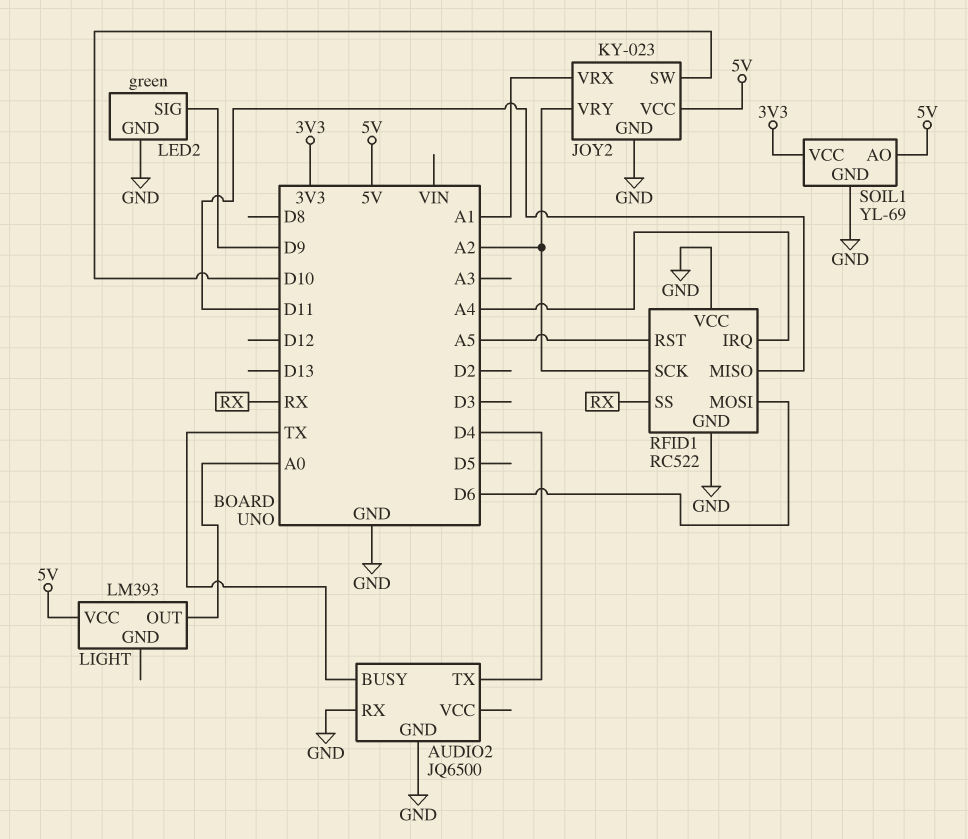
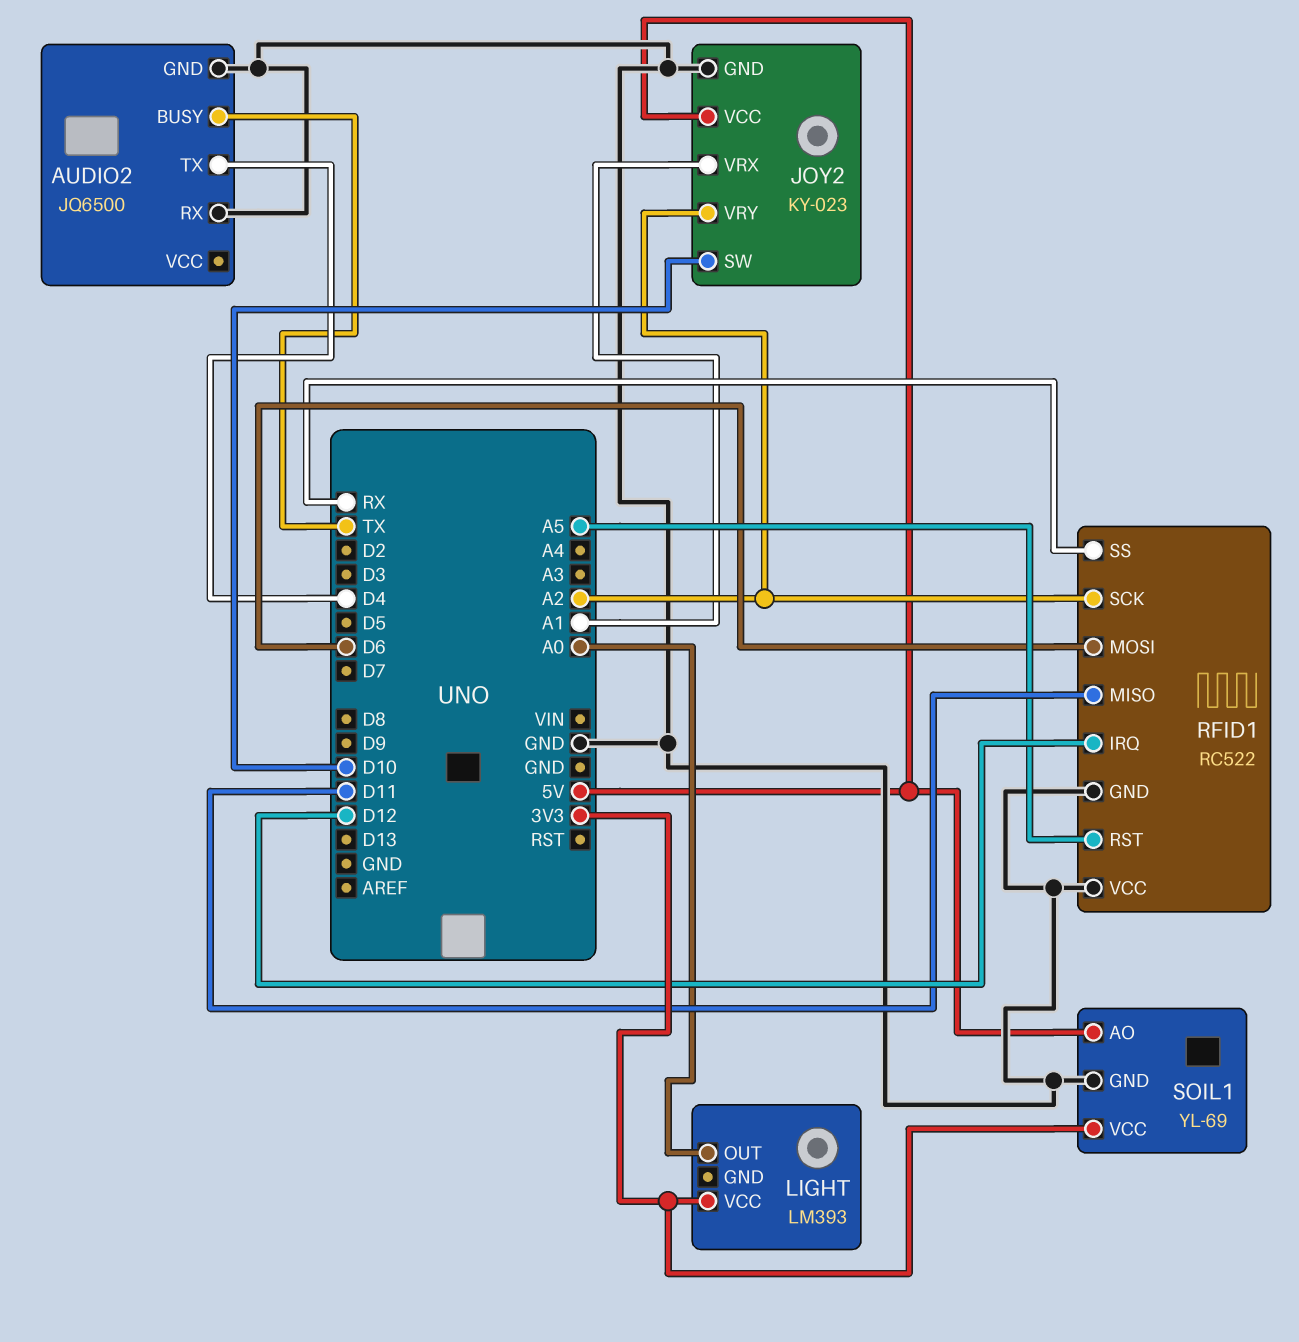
LED2: green -> none
LED2 pin GND: GND -> none
LED2 pin SIG: D9 -> none
LIGHT pin VCC: 5V -> 3V3
RFID1 pin IRQ: A4 -> D12

